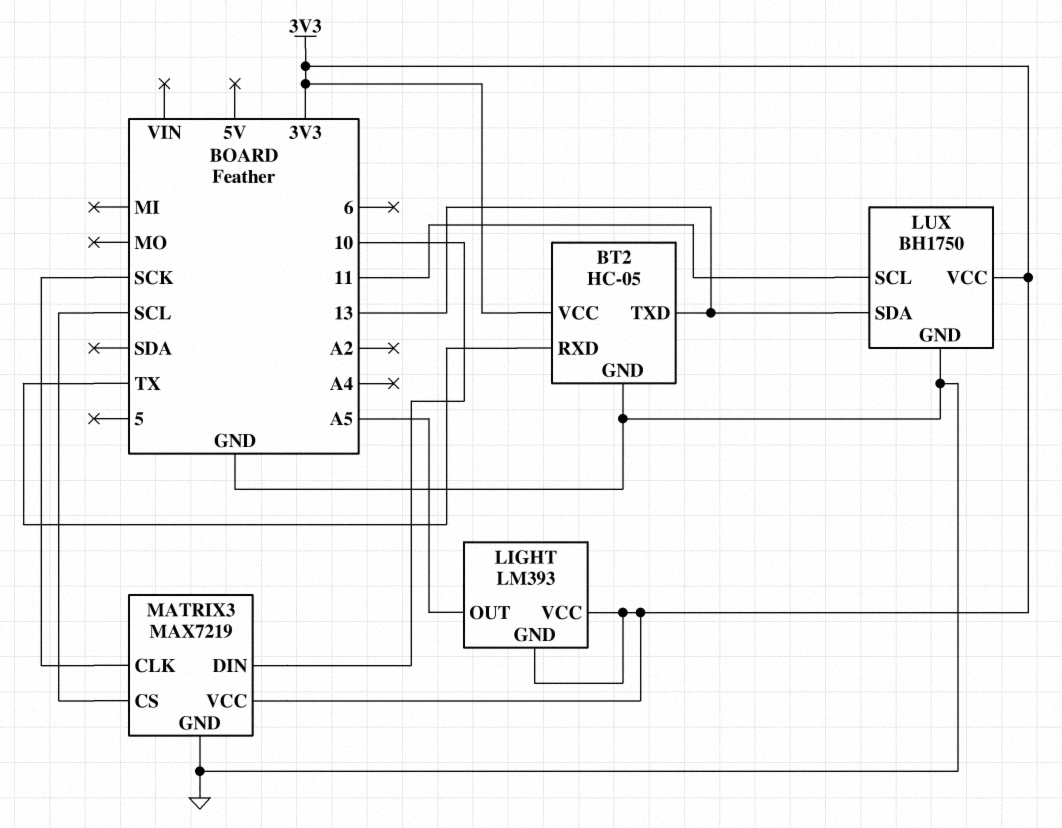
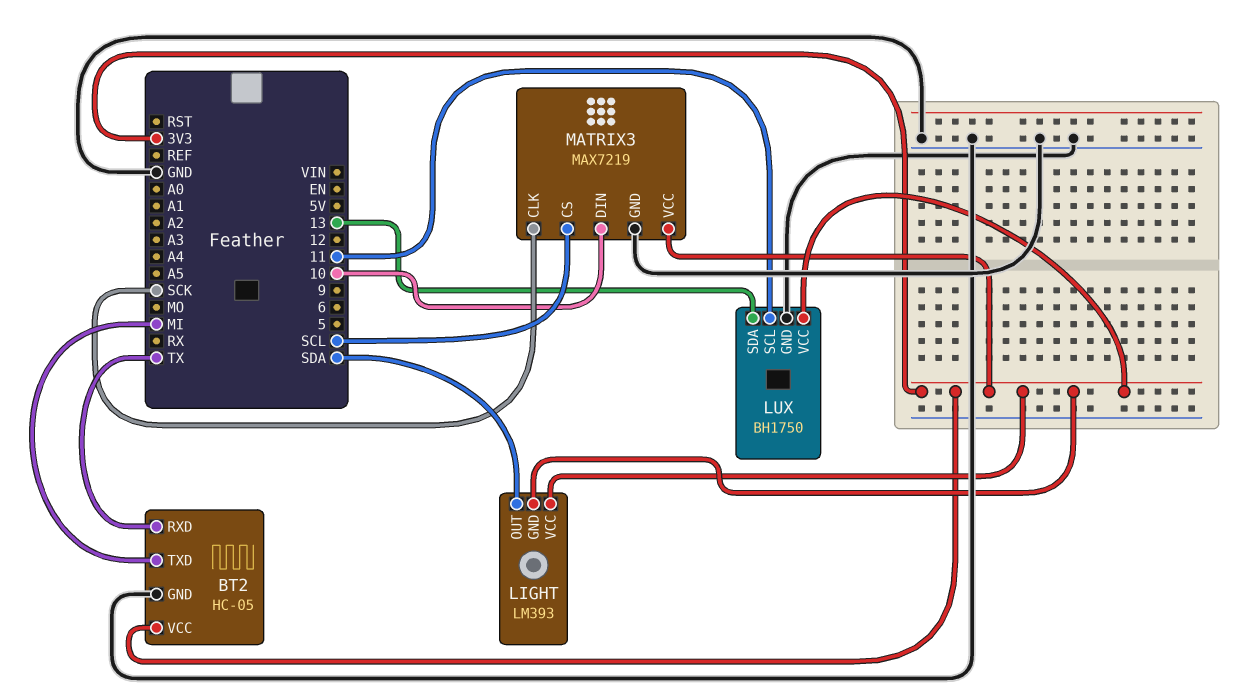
BT2 pin TXD: 13 -> MI
LIGHT pin OUT: A5 -> SDA

